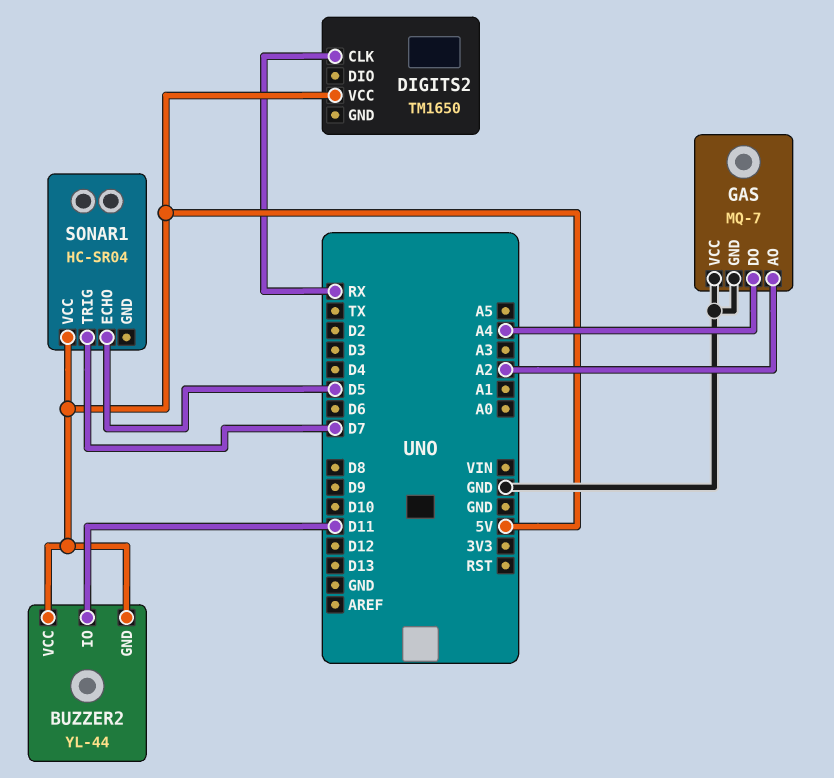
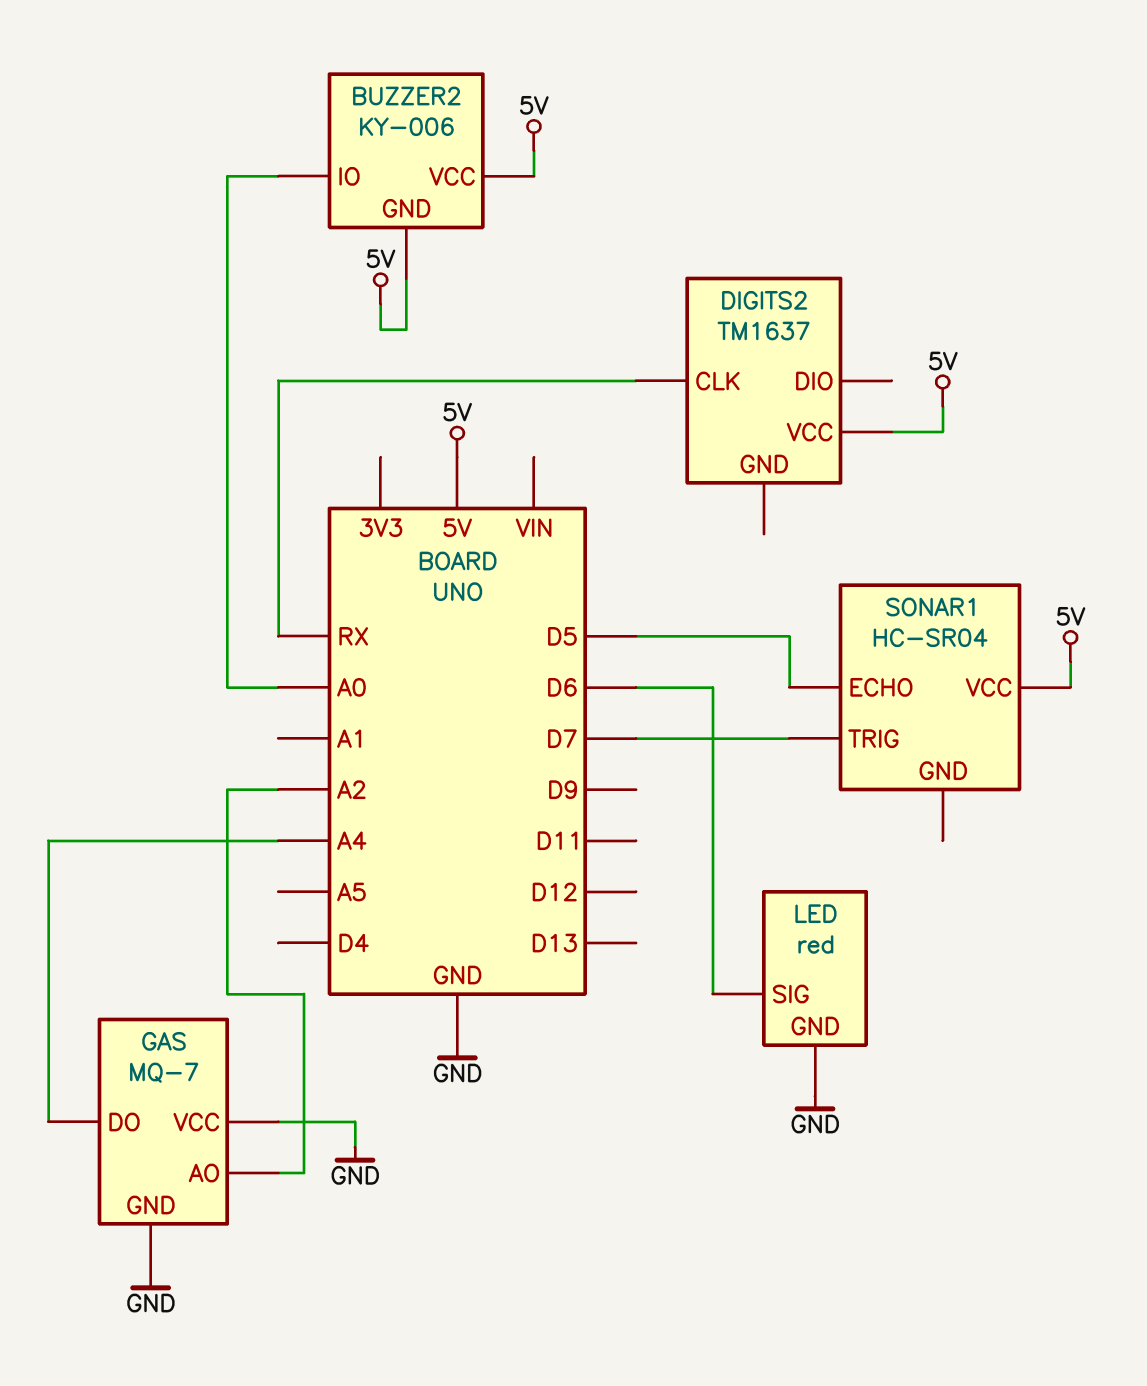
BUZZER2: YL-44 -> KY-006
BUZZER2 pin IO: D11 -> A0
DIGITS2: TM1650 -> TM1637
LED: none -> red
LED pin GND: none -> GND
LED pin SIG: none -> D6

